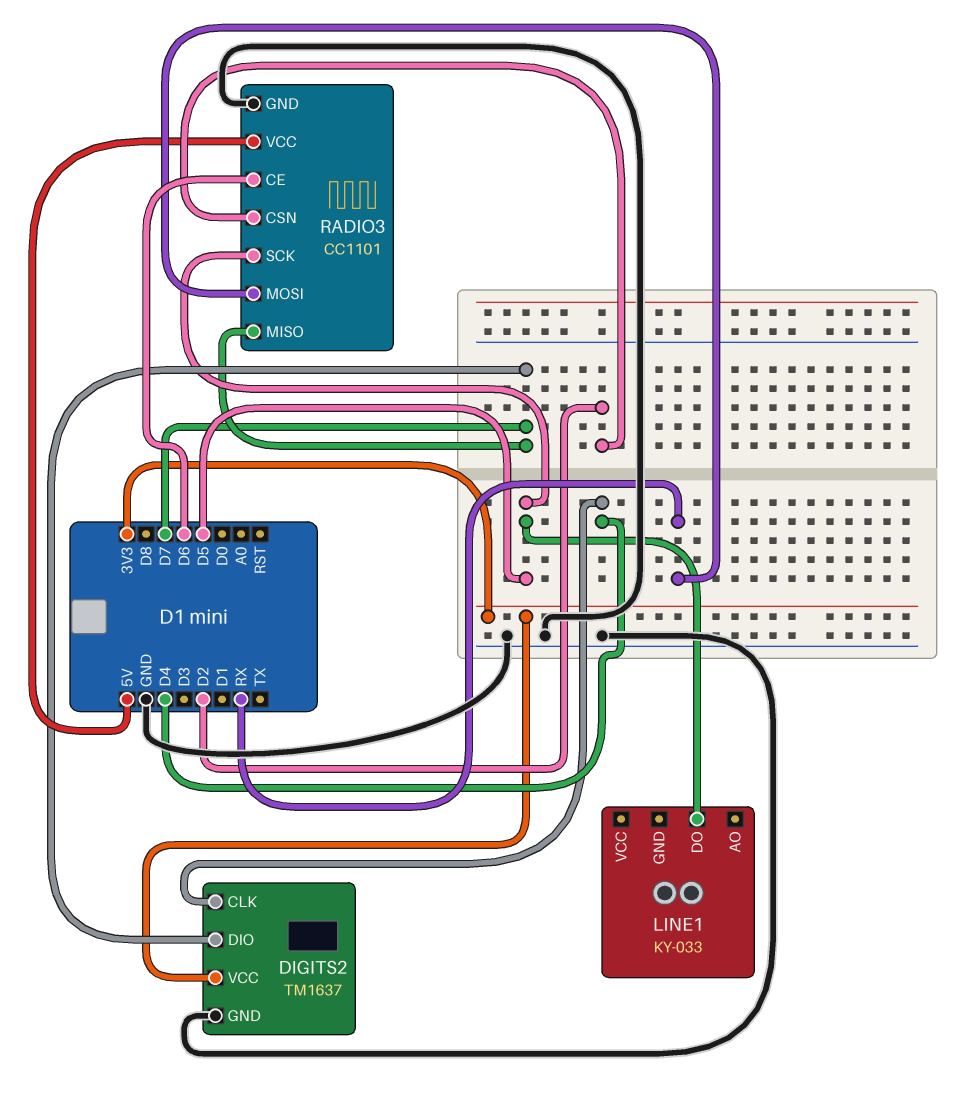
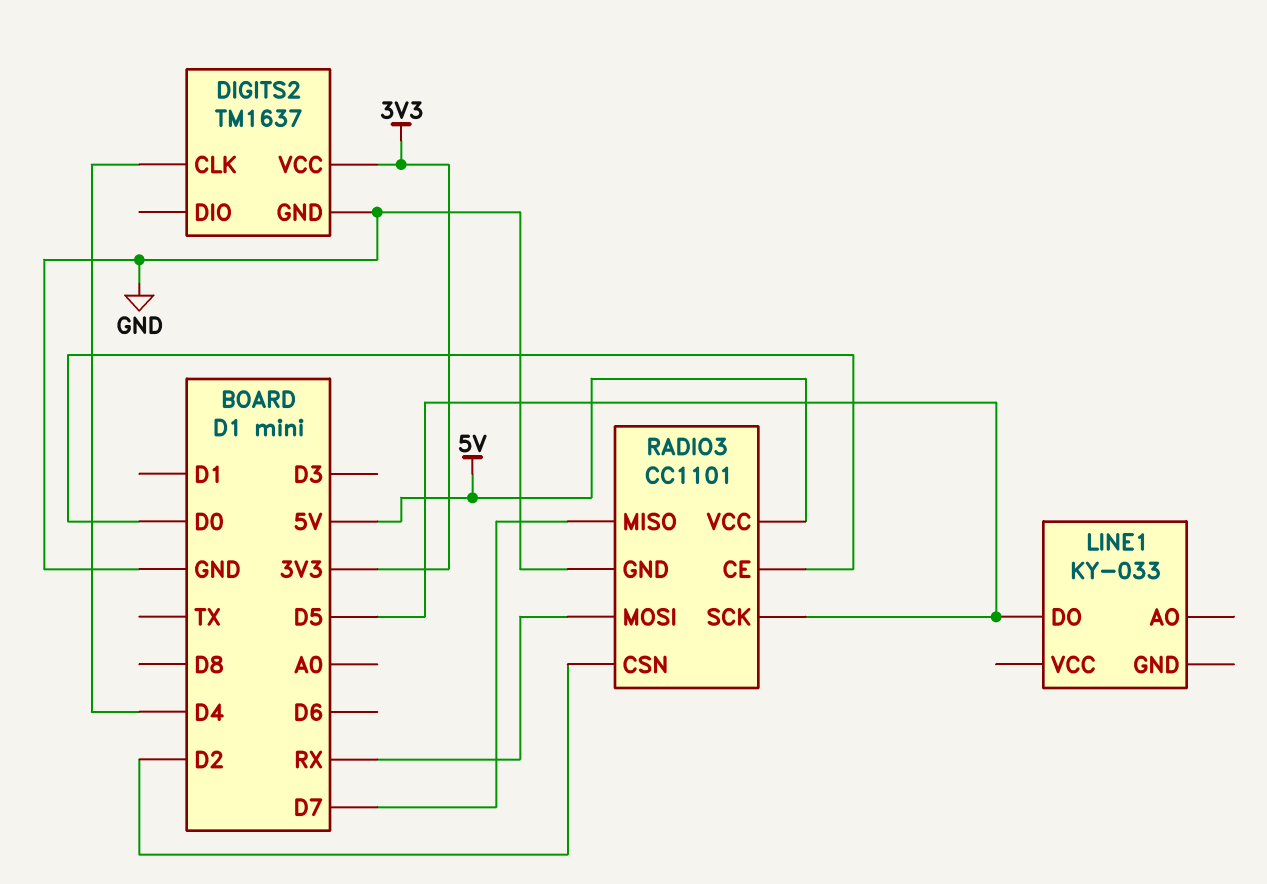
DIGITS2 pin DIO: D7 -> none
RADIO3 pin CE: D6 -> D0

